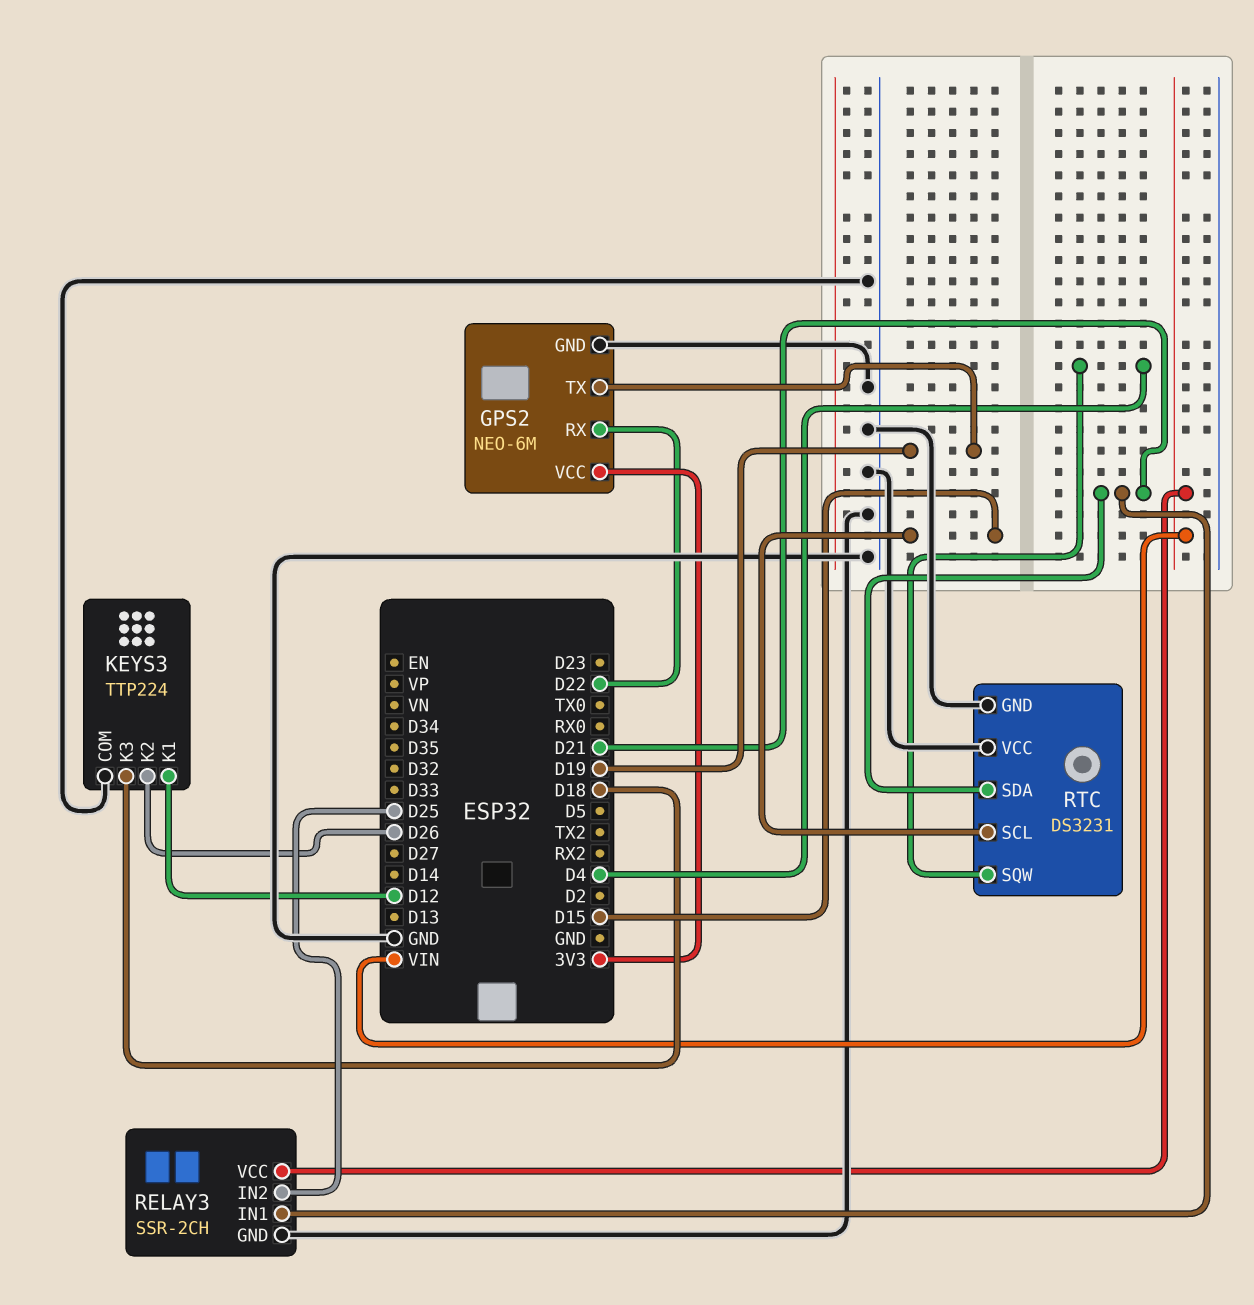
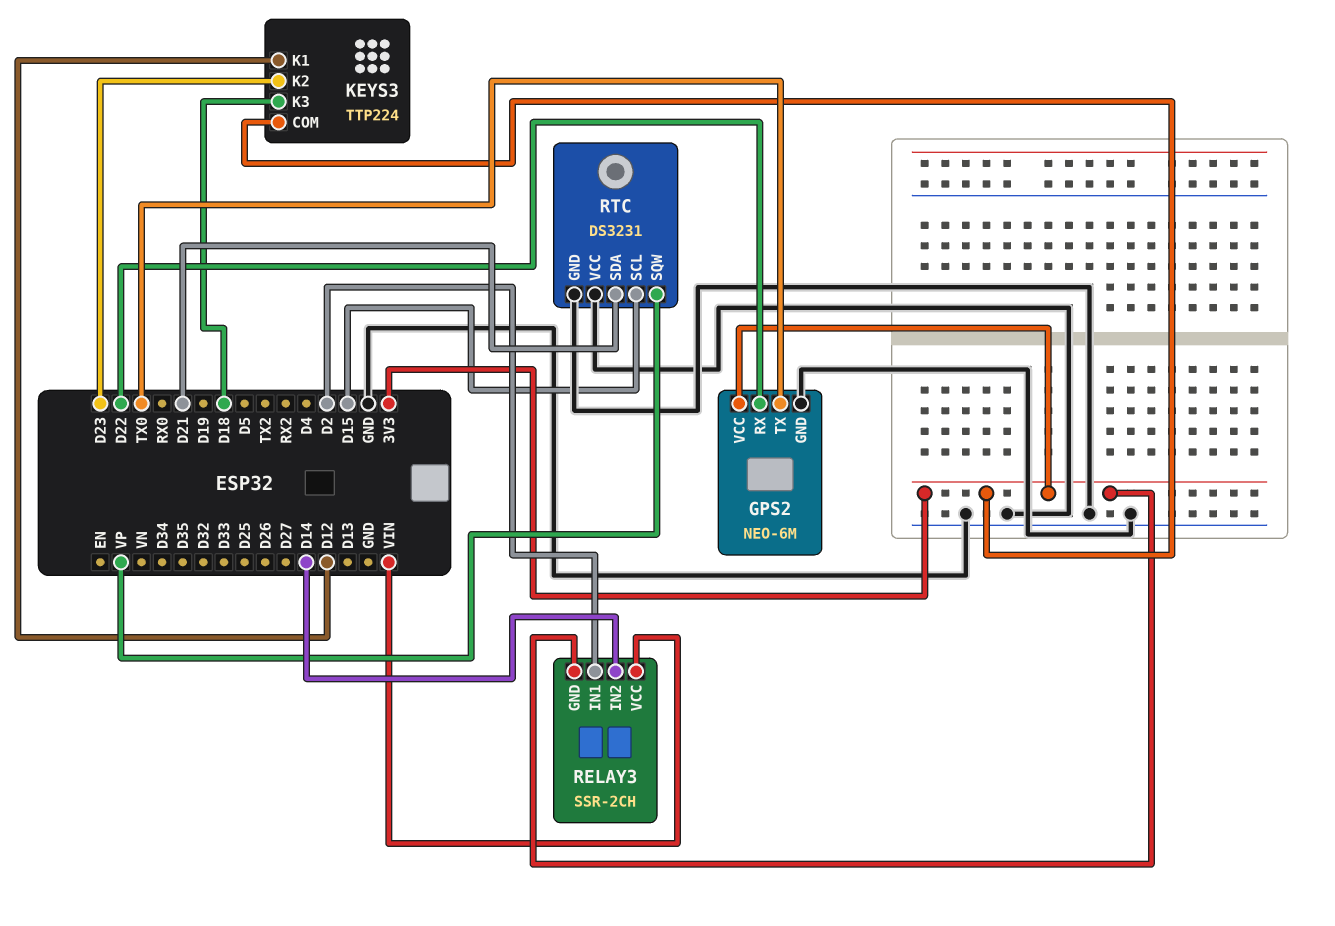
GPS2 pin TX: D19 -> TX0
KEYS3 pin COM: GND -> 3V3
KEYS3 pin K2: D26 -> D23
RELAY3 pin GND: GND -> 3V3
RELAY3 pin IN1: D21 -> D2
RELAY3 pin IN2: D25 -> D14
RTC pin SQW: D4 -> VP

